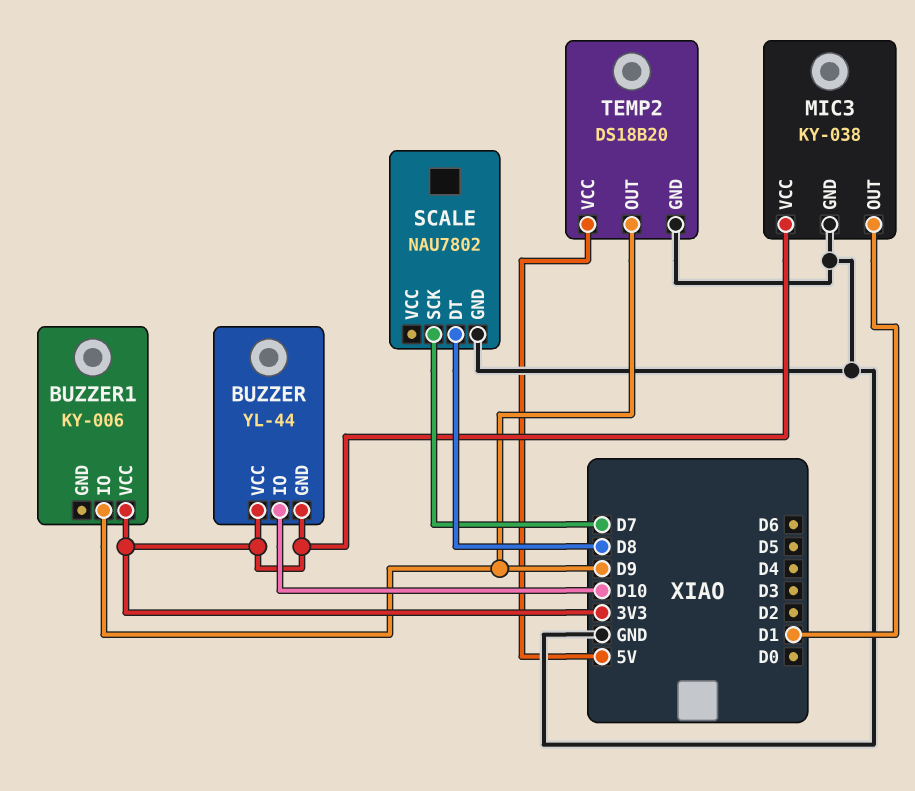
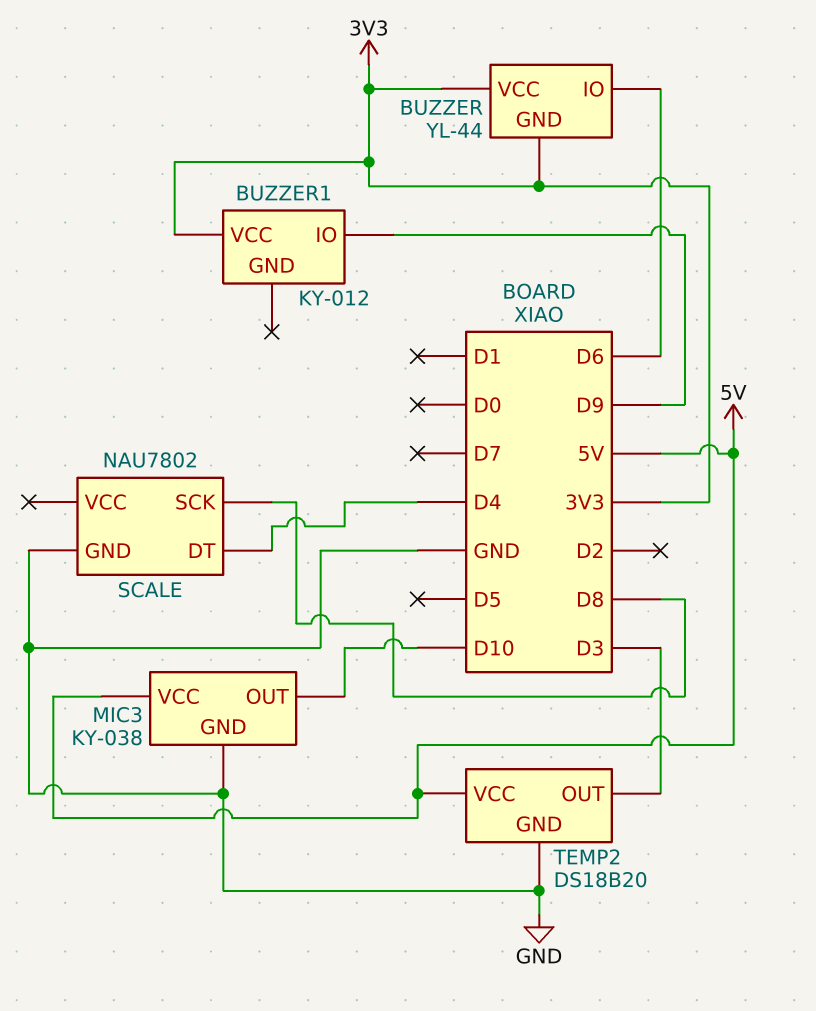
BUZZER pin IO: D10 -> D6
BUZZER1: KY-006 -> KY-012
MIC3 pin OUT: D1 -> D10
MIC3 pin VCC: 3V3 -> 5V
SCALE pin DT: D8 -> D4
SCALE pin SCK: D7 -> D8
TEMP2 pin OUT: D9 -> D3

